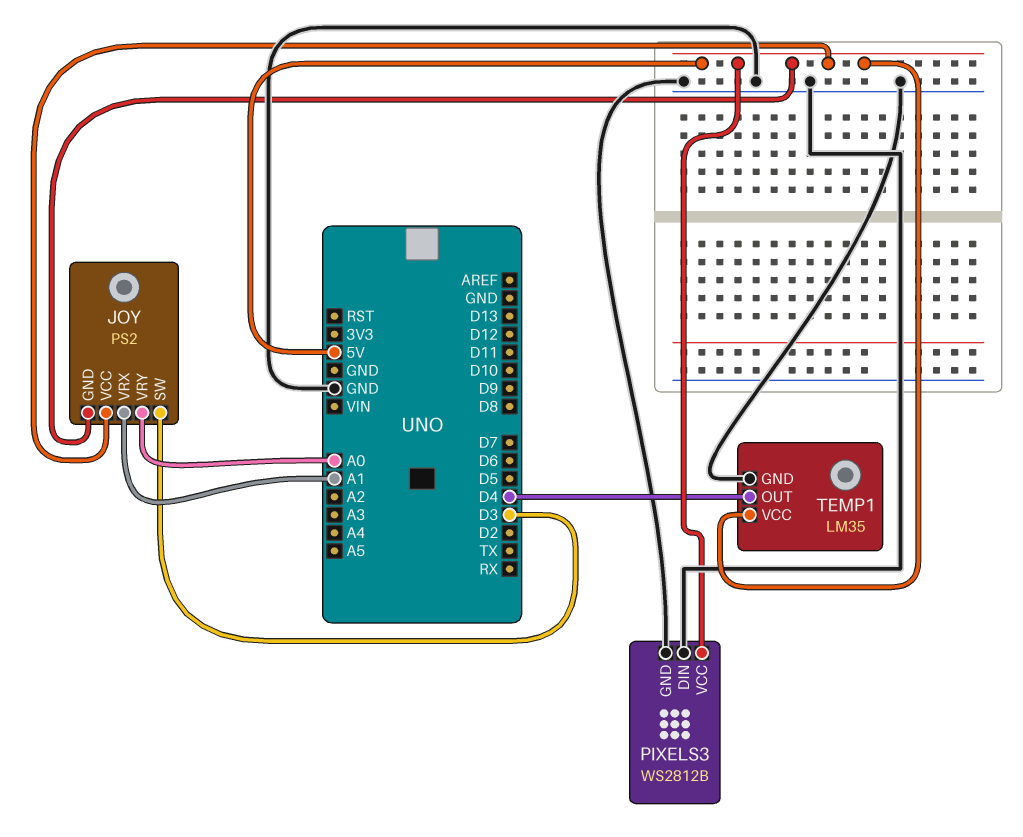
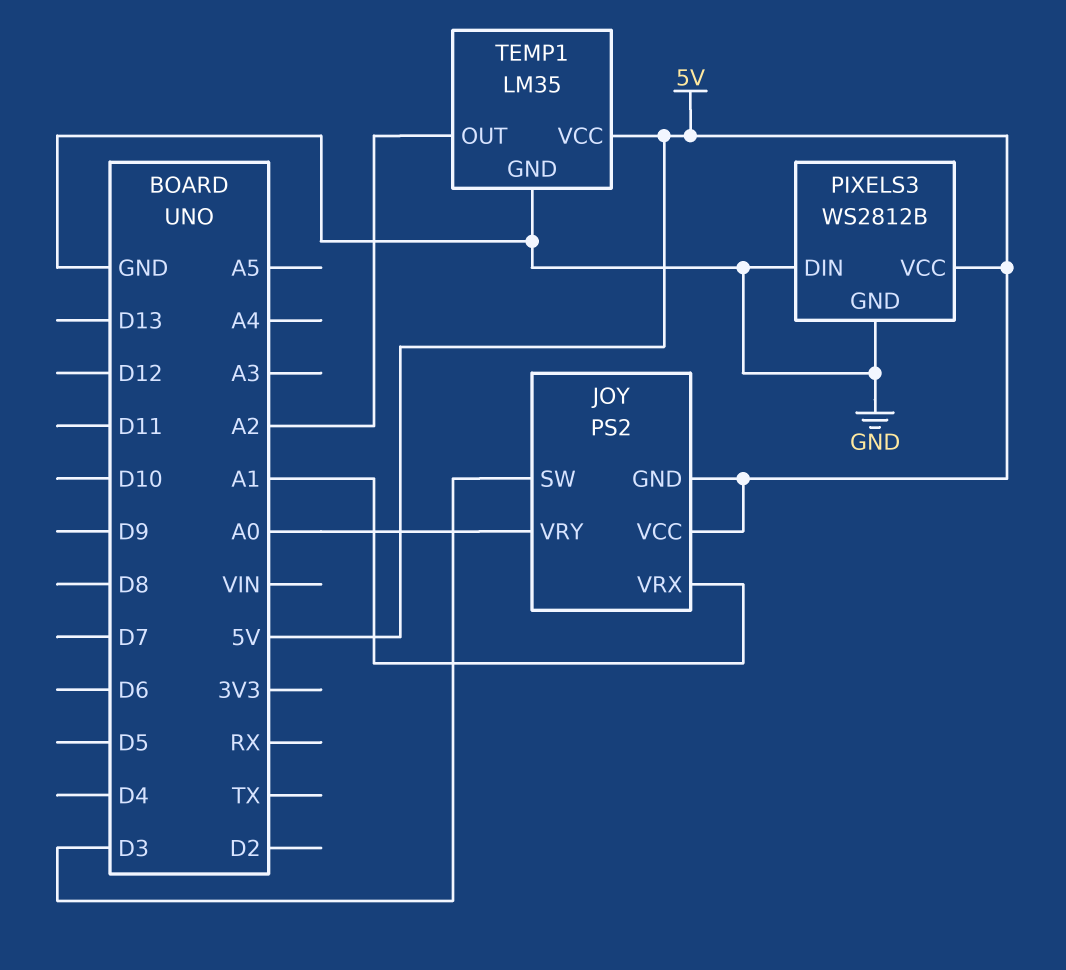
TEMP1 pin OUT: D4 -> A2

